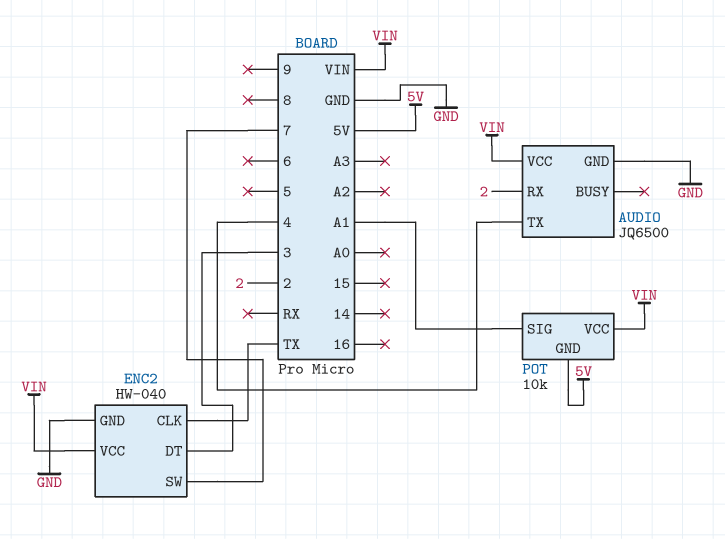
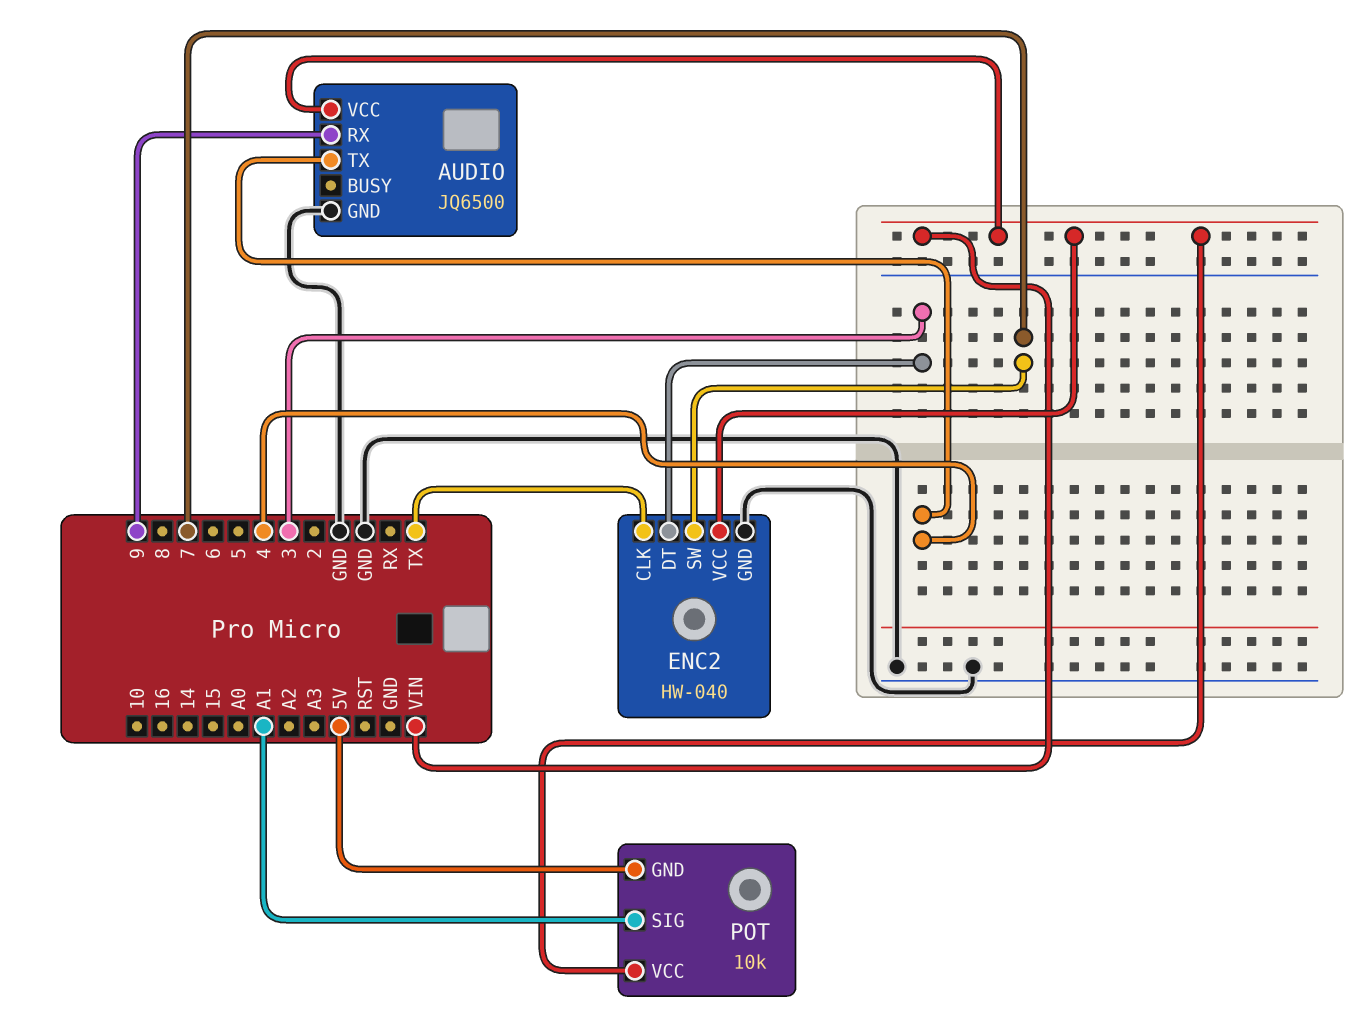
AUDIO pin RX: 2 -> 9

